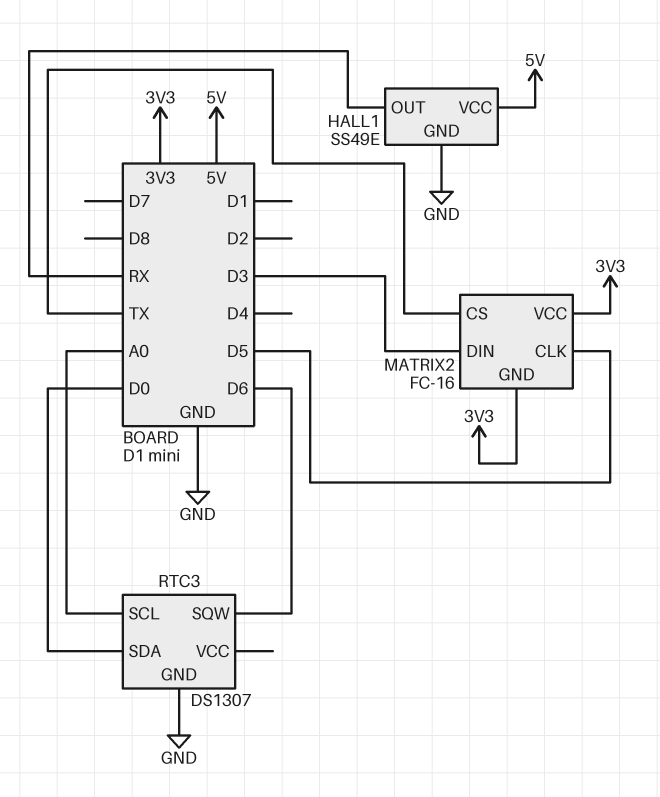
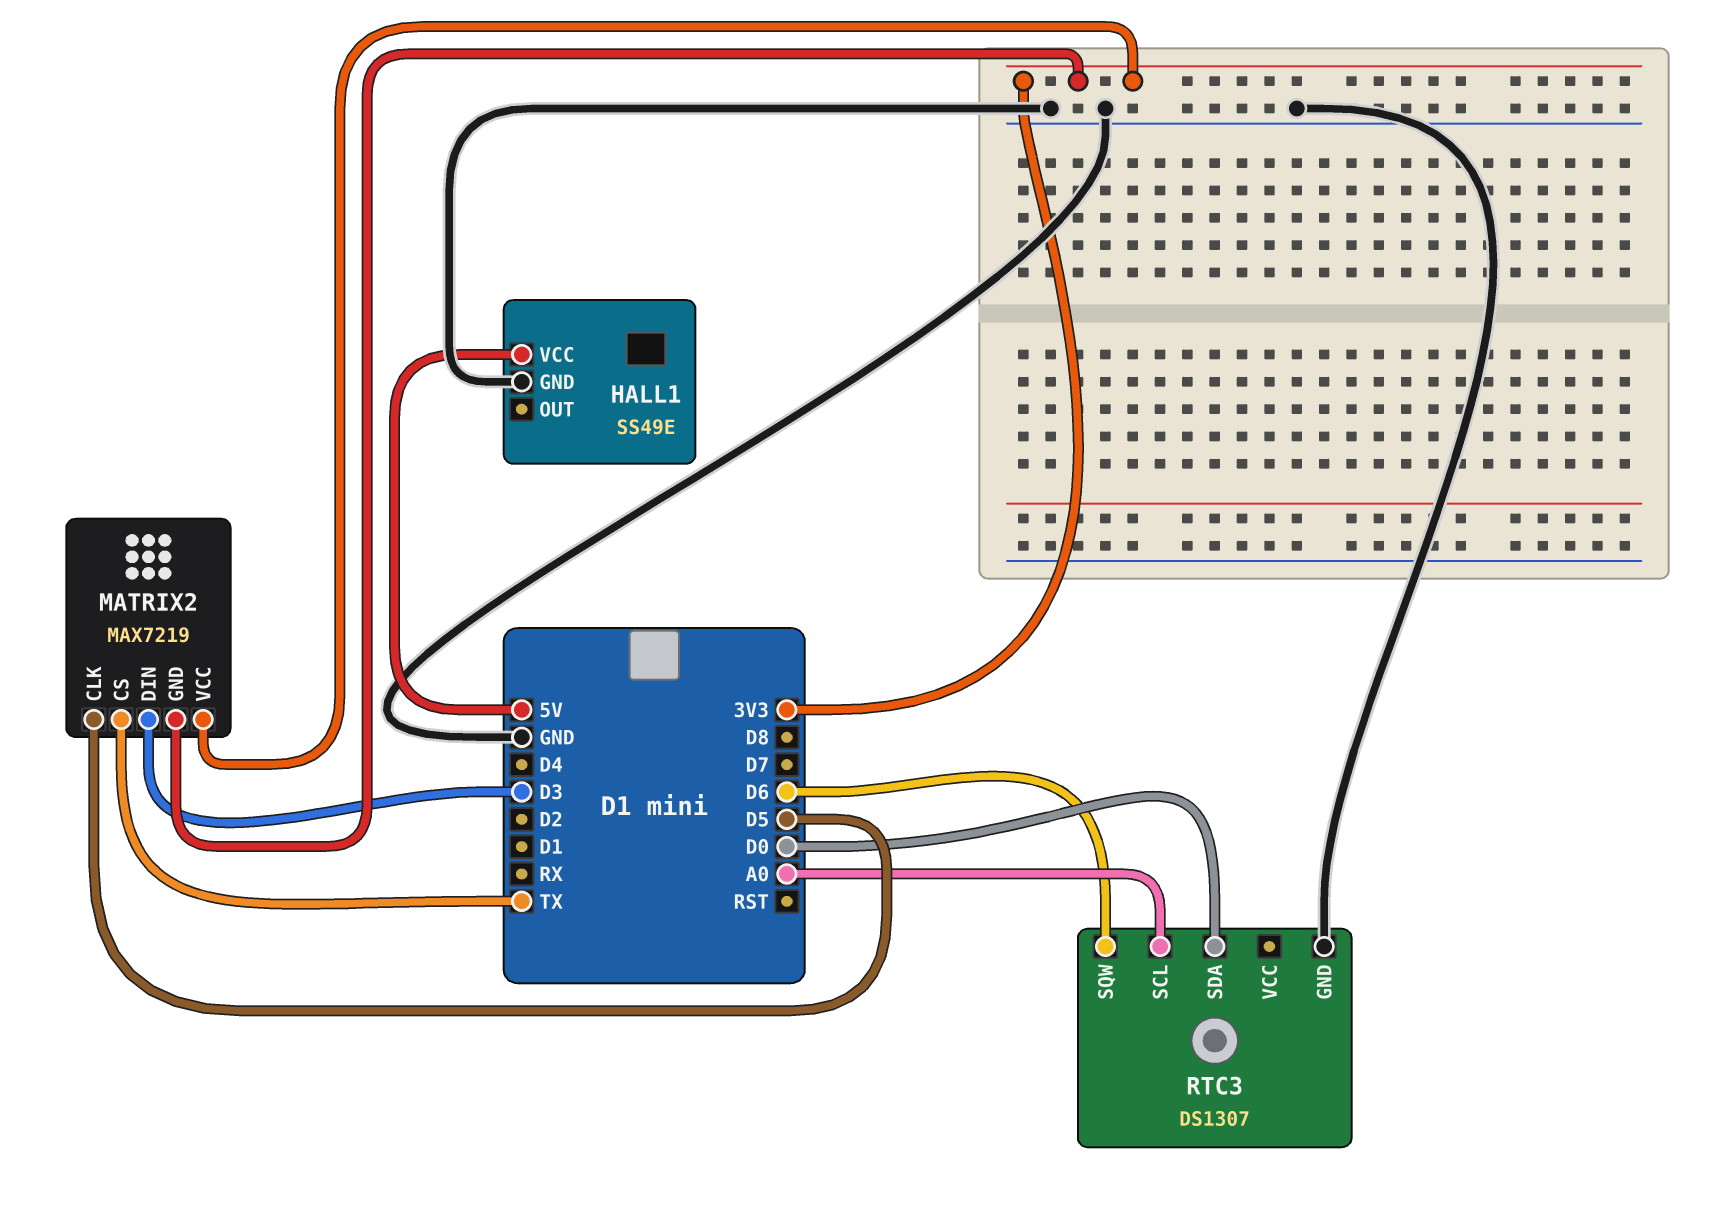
HALL1 pin OUT: RX -> none
MATRIX2: FC-16 -> MAX7219

